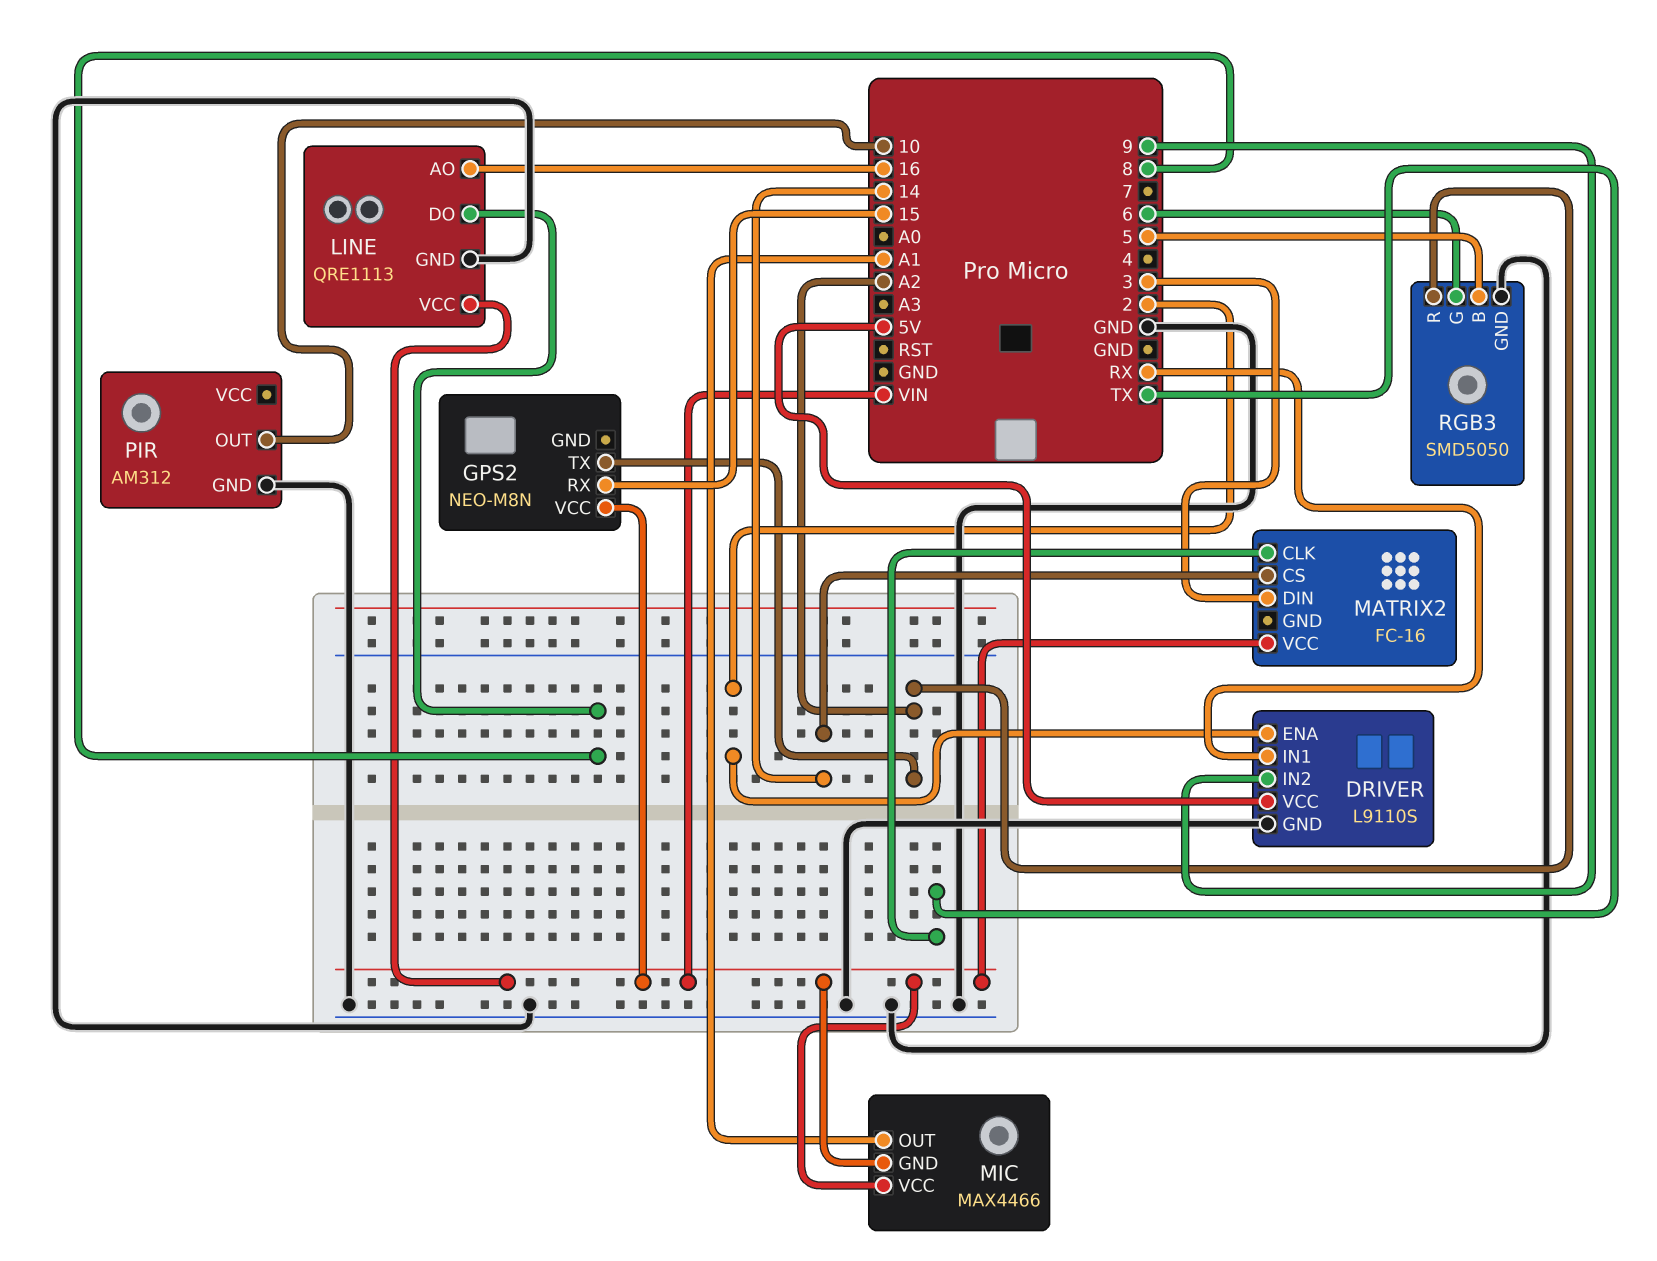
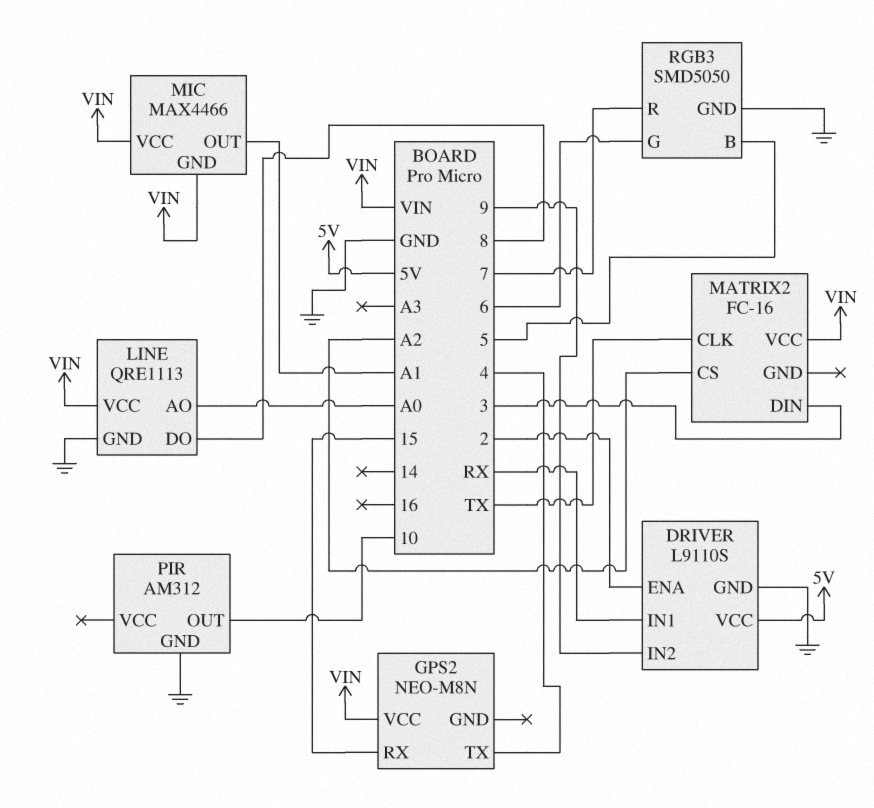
GPS2 pin TX: A2 -> 4
LINE pin AO: 16 -> A0
MATRIX2 pin CS: 14 -> A2
RGB3 pin R: A2 -> 7

